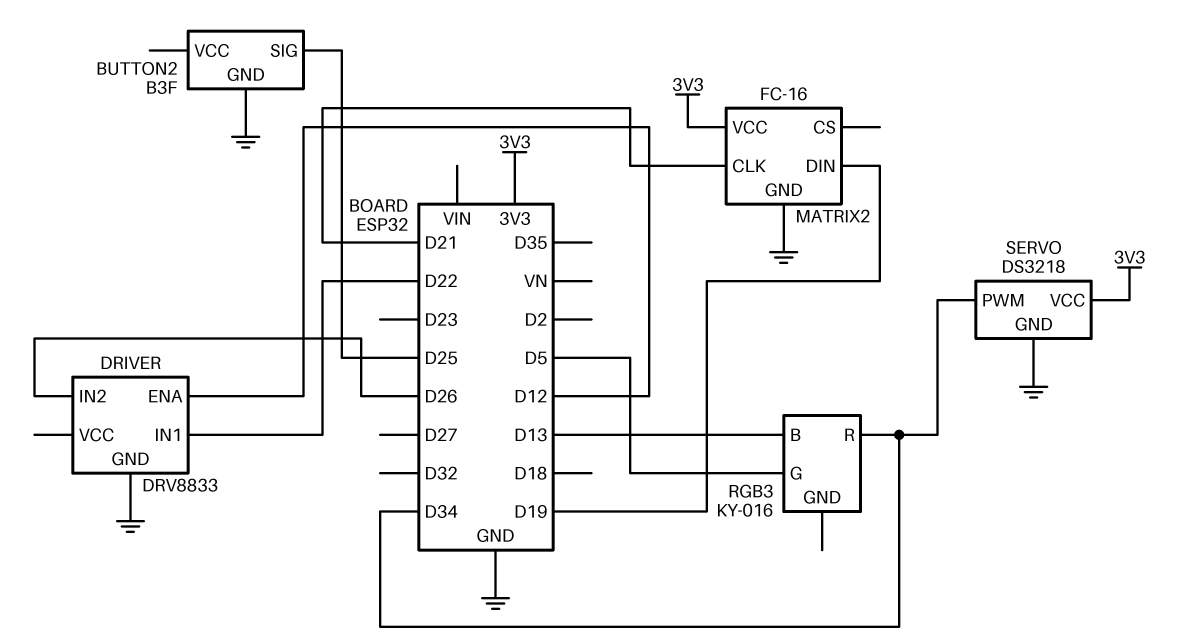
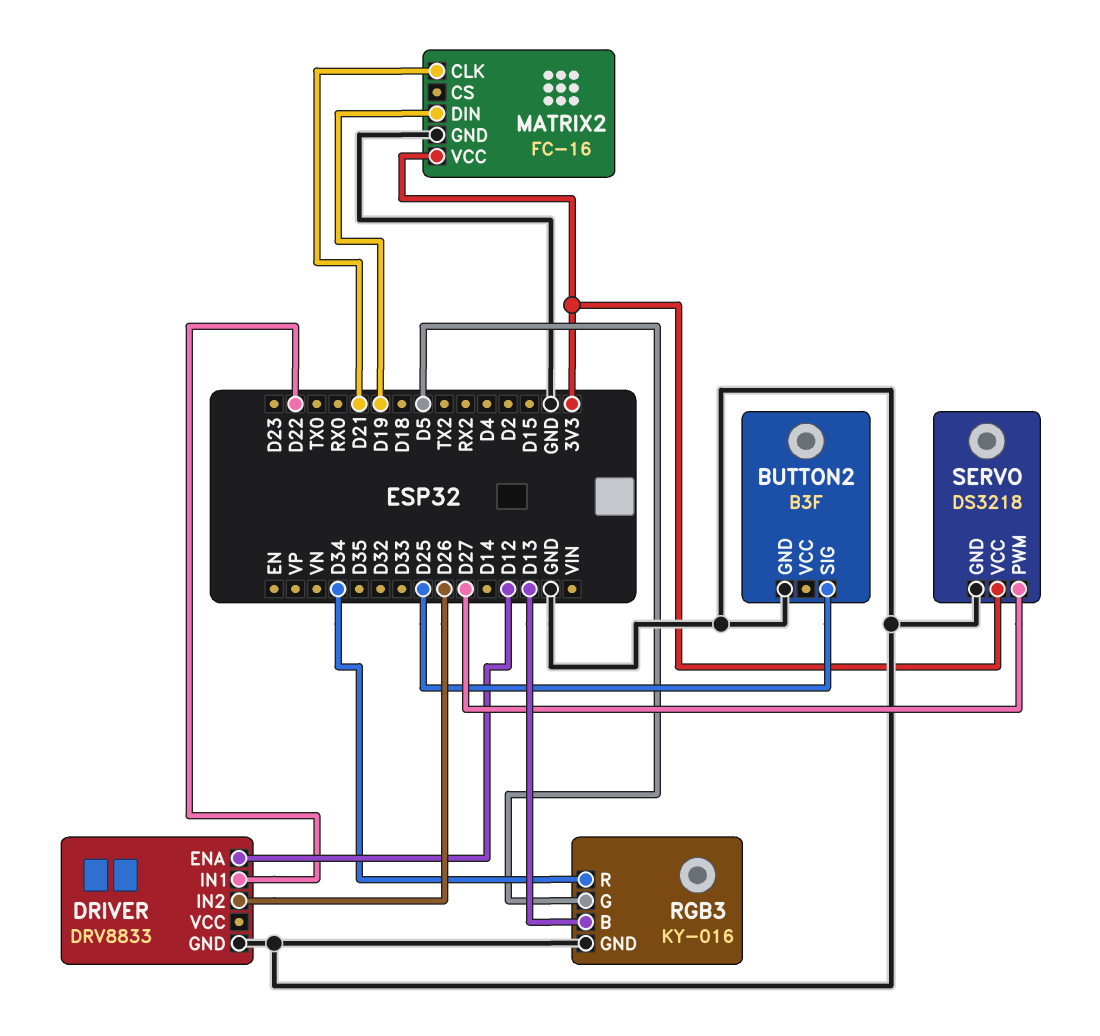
RGB3 pin GND: none -> GND
SERVO pin PWM: D34 -> D27

